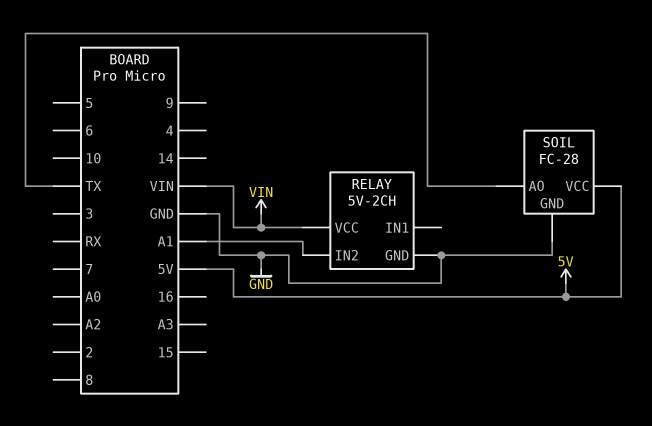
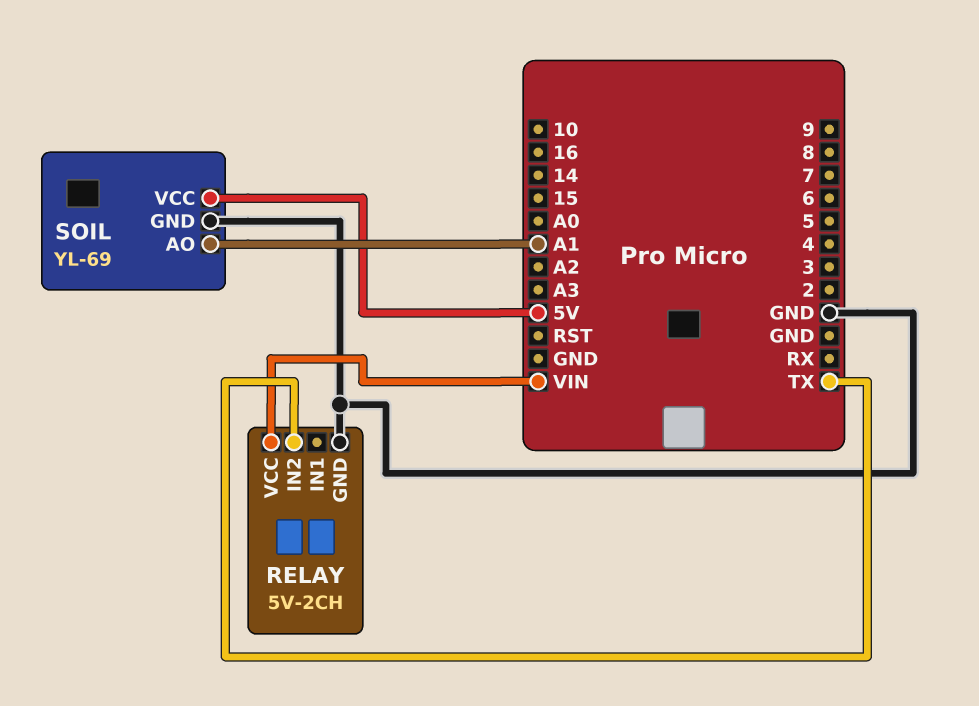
RELAY pin IN2: A1 -> TX
SOIL: FC-28 -> YL-69
SOIL pin AO: TX -> A1

